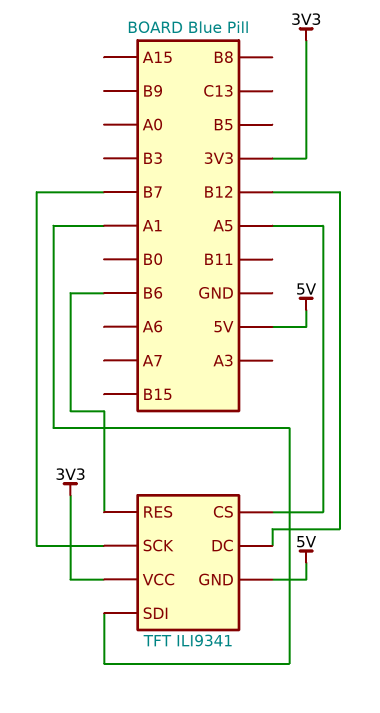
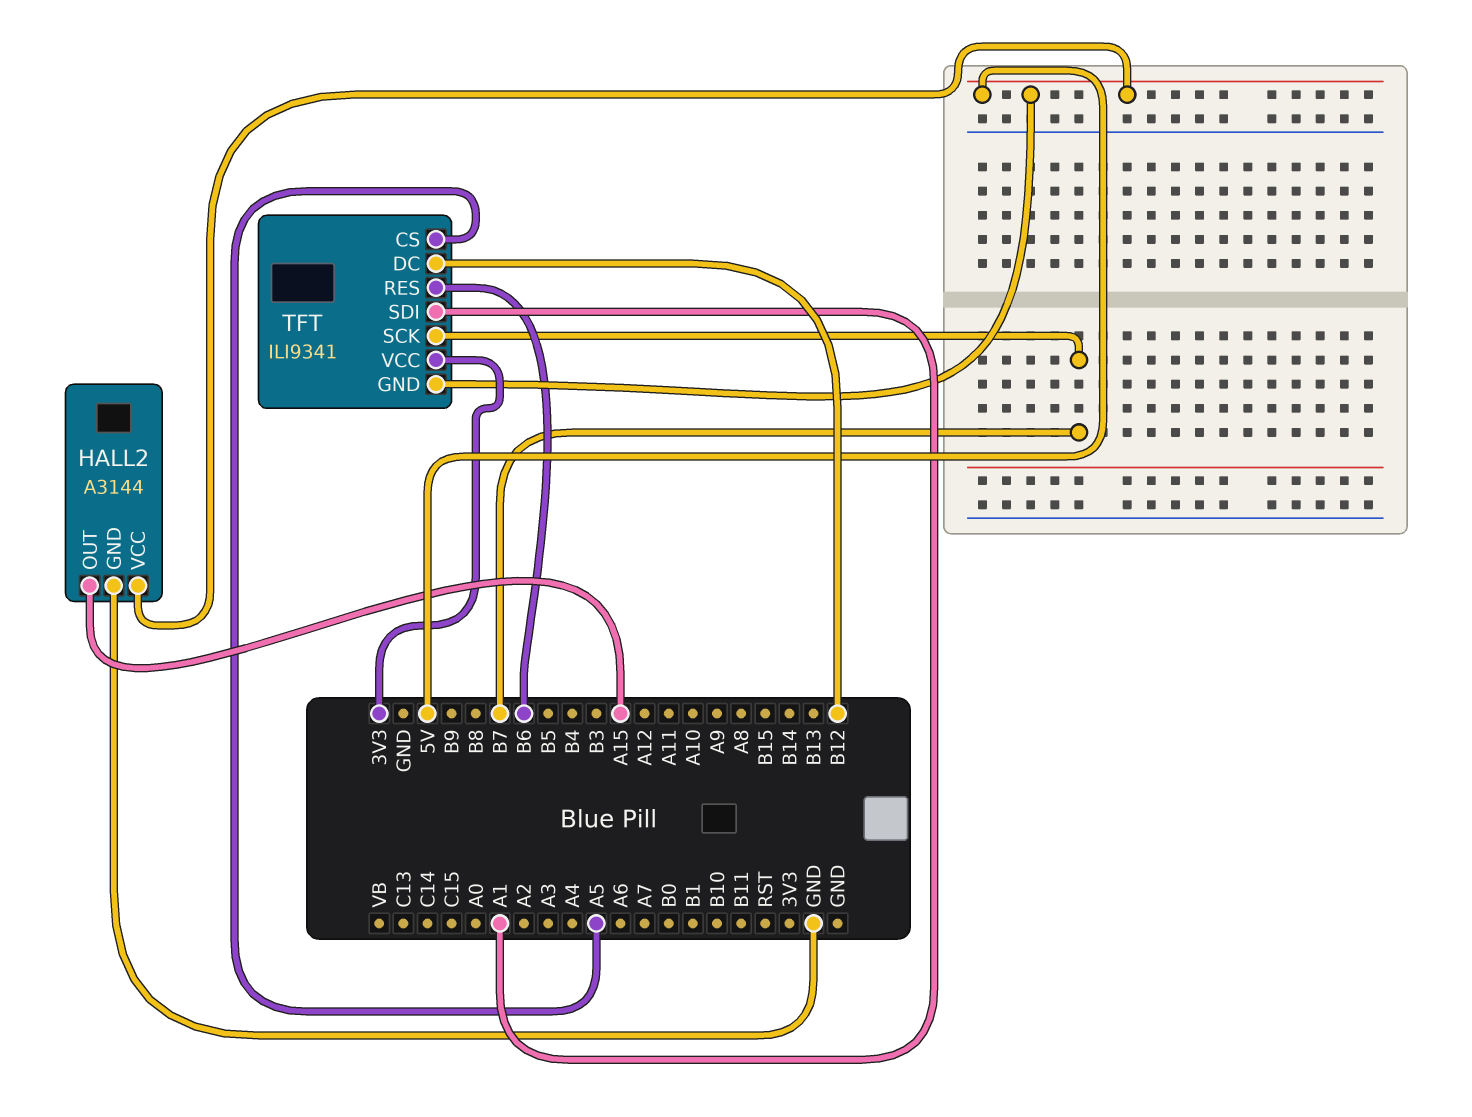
HALL2: none -> A3144
HALL2 pin GND: none -> GND
HALL2 pin OUT: none -> A15
HALL2 pin VCC: none -> 5V

